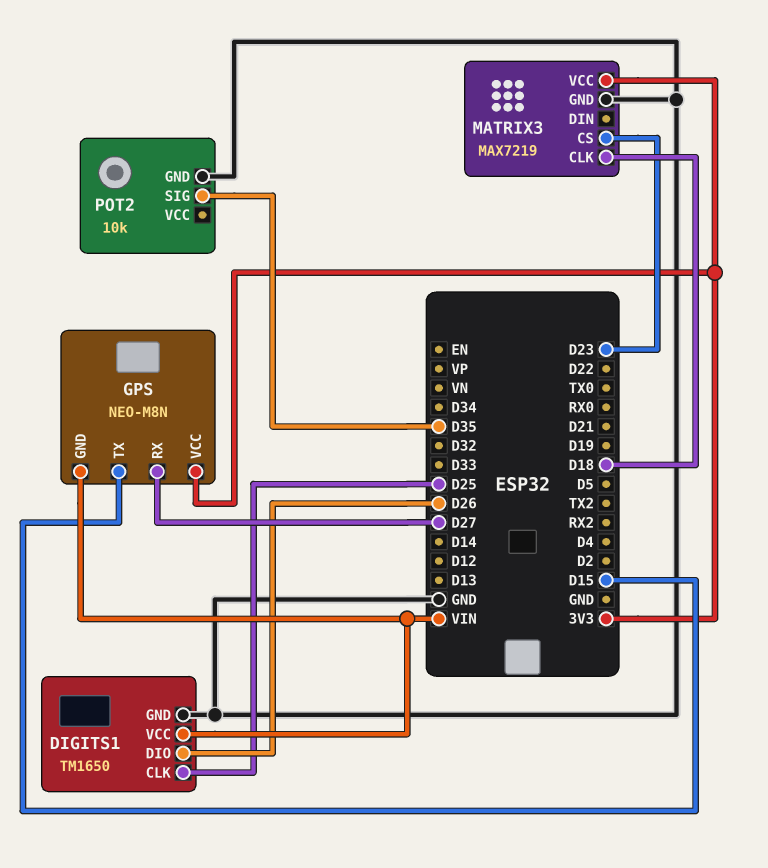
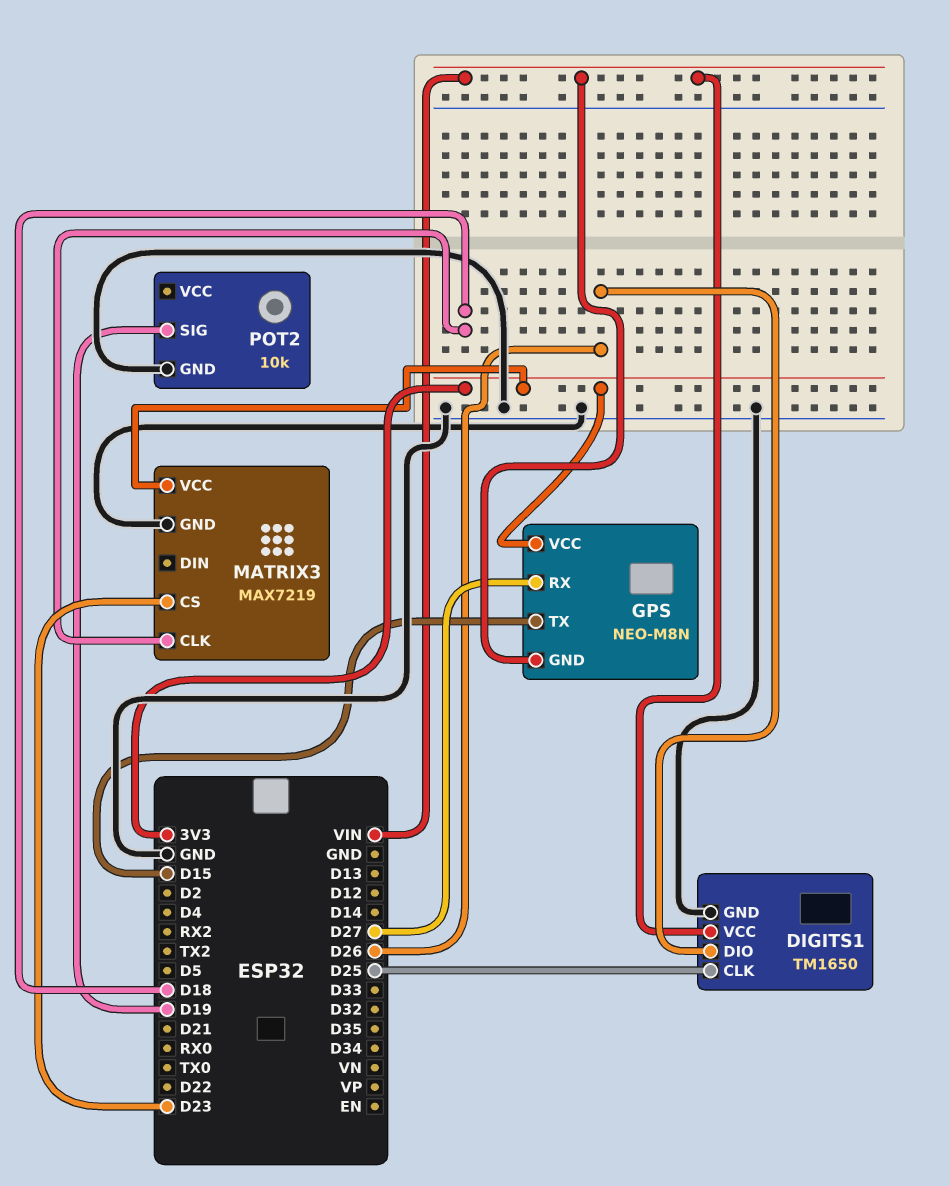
POT2 pin SIG: D35 -> D19

